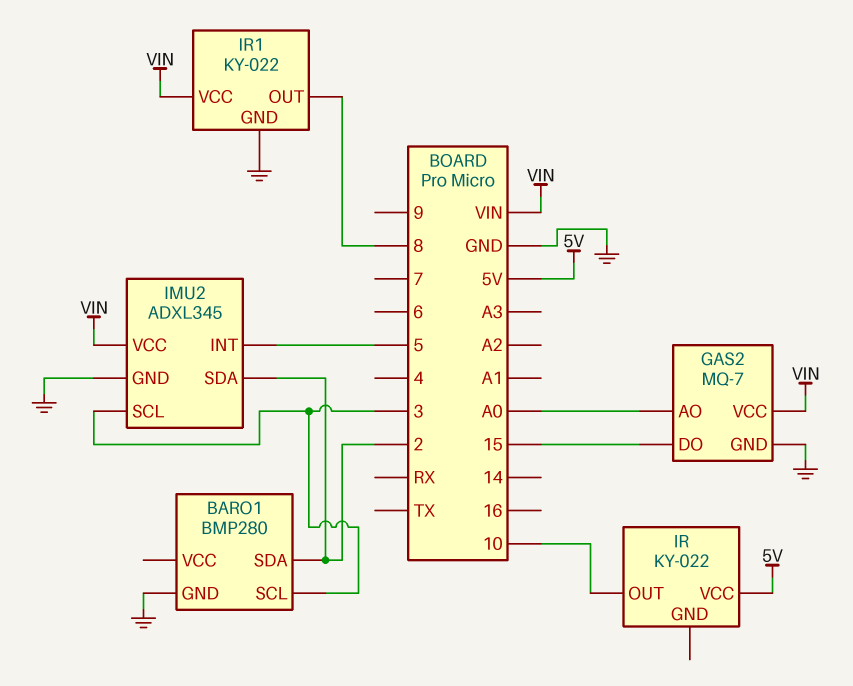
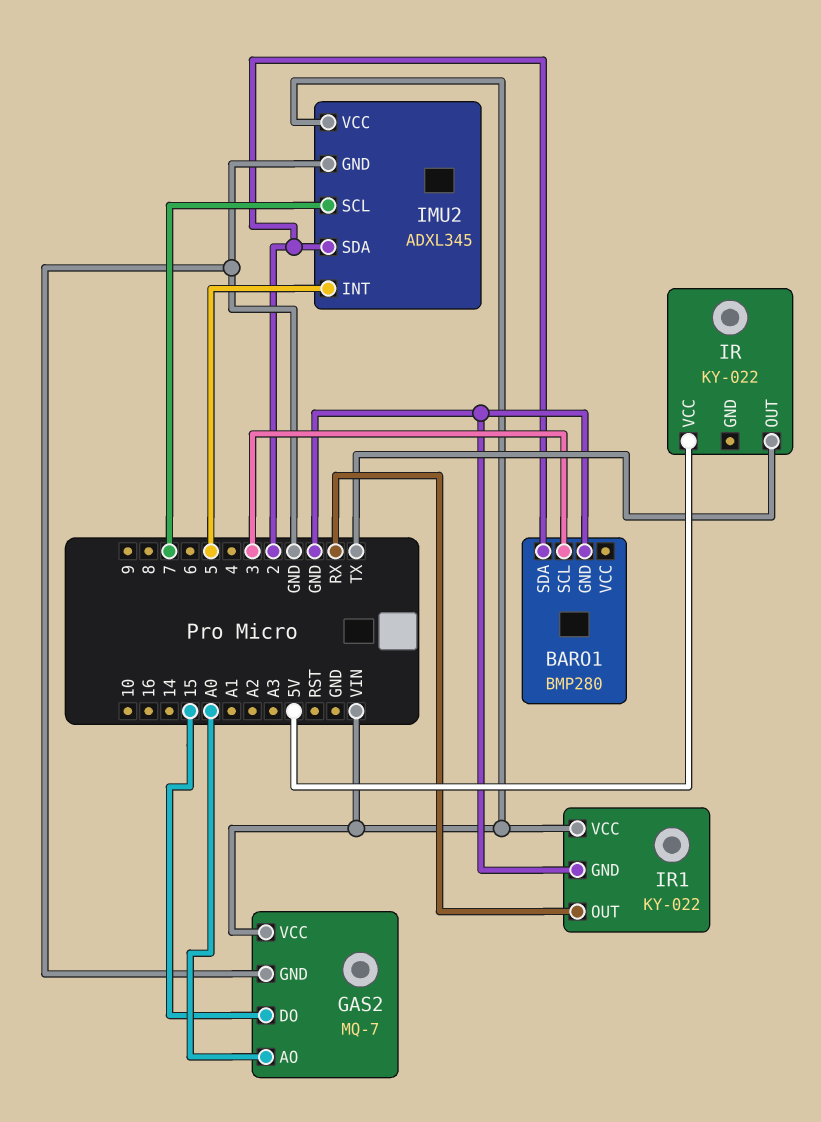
IMU2 pin SCL: 3 -> 7
IR pin OUT: 10 -> TX
IR1 pin OUT: 8 -> RX

